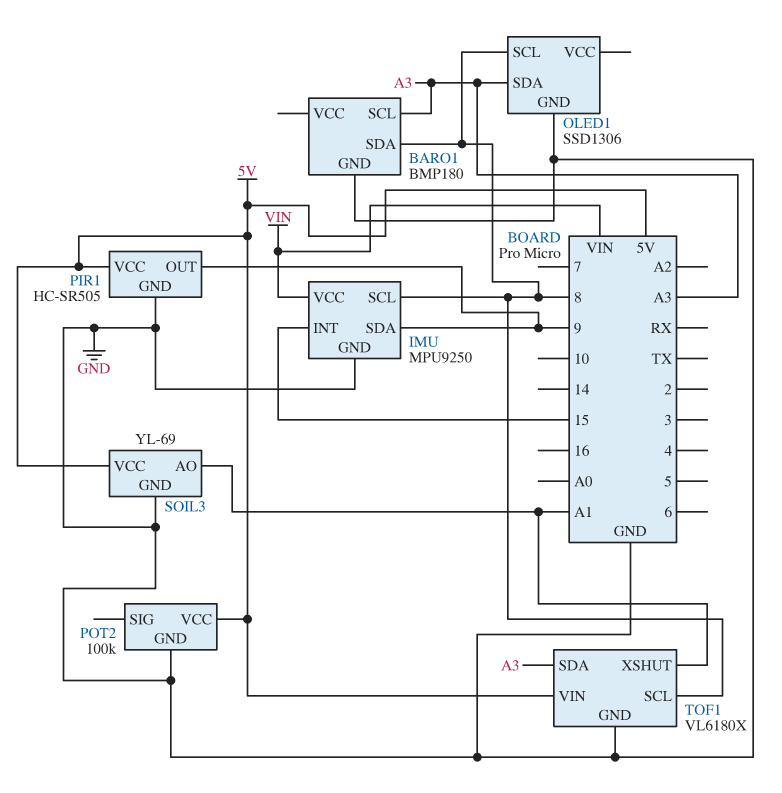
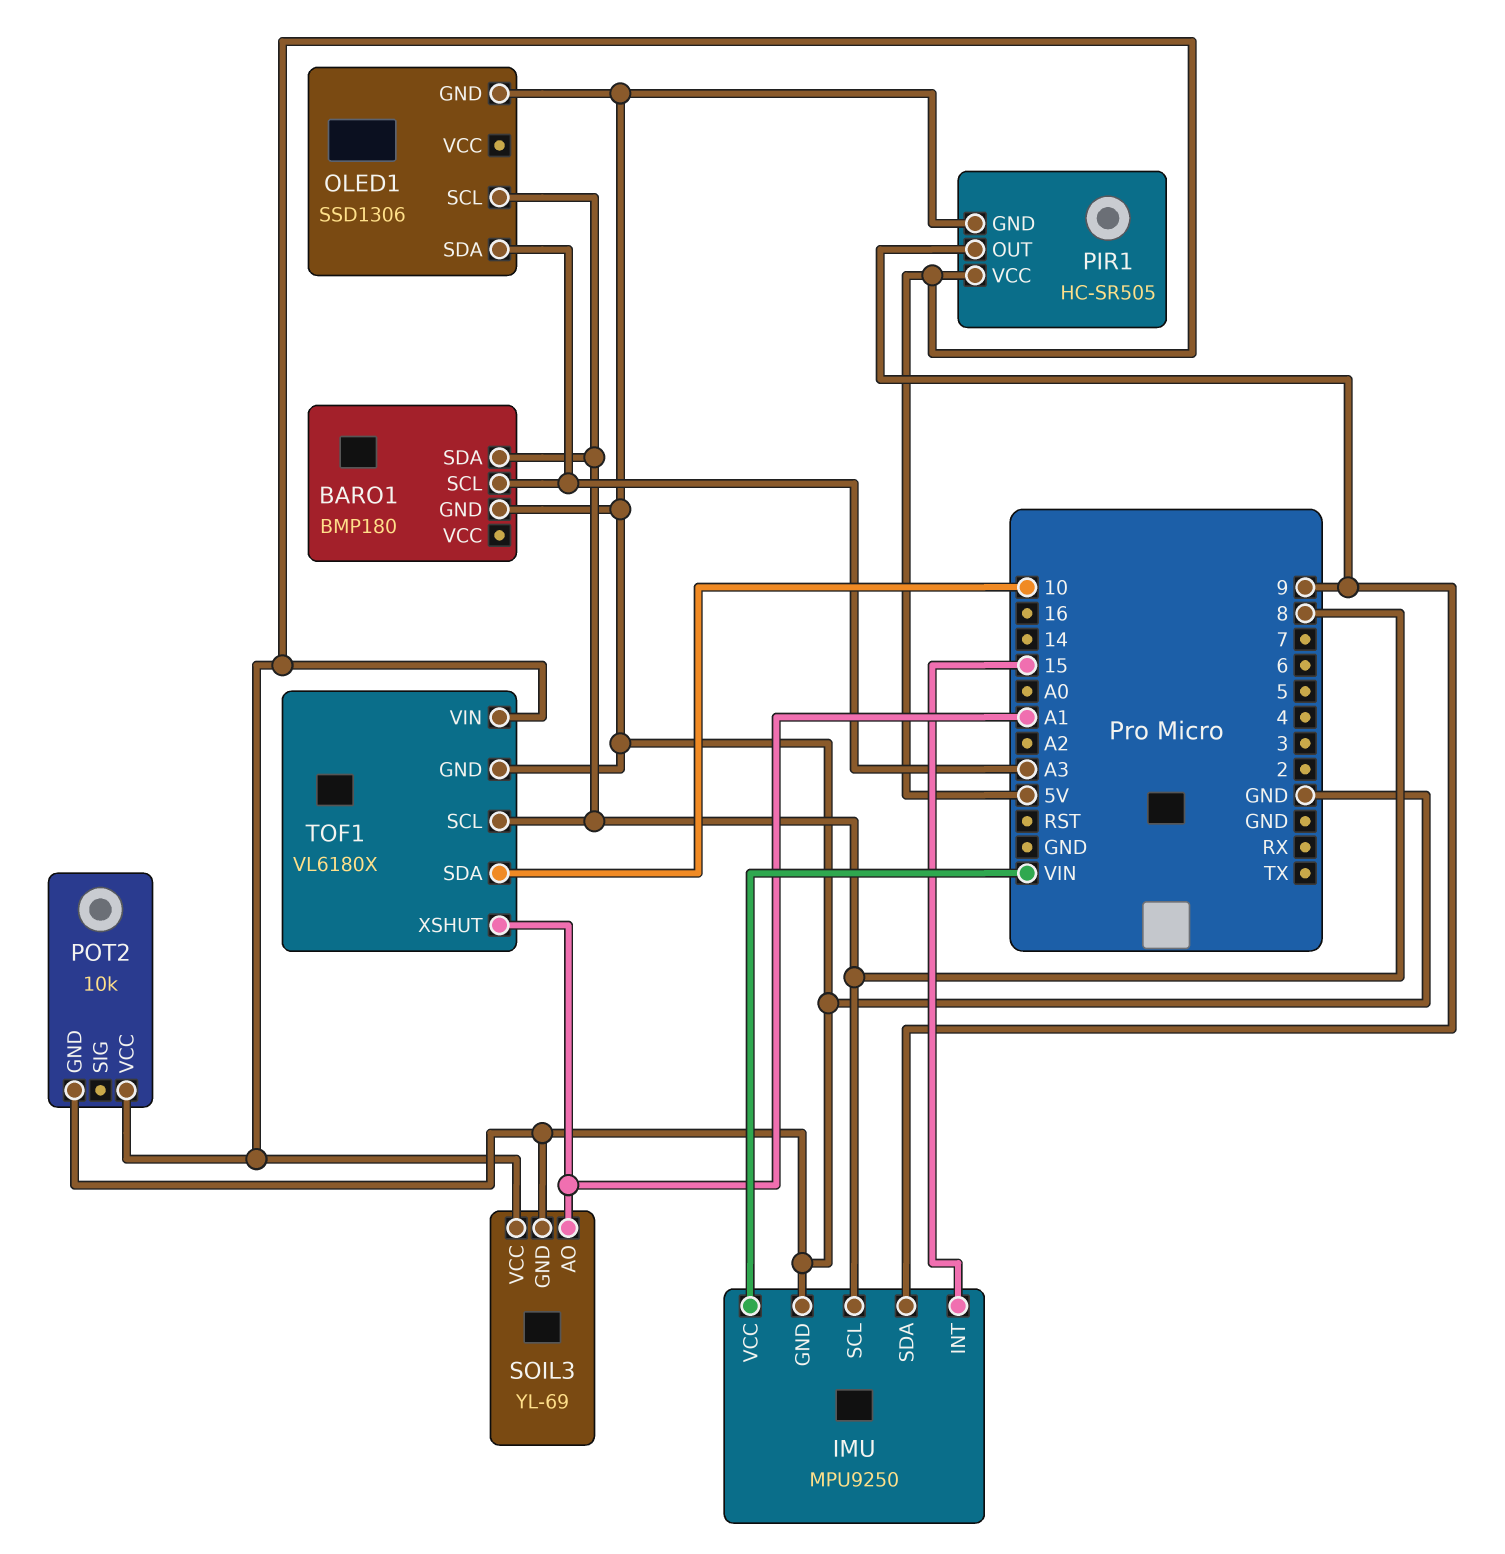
POT2: 100k -> 10k
TOF1 pin SDA: A3 -> 10

